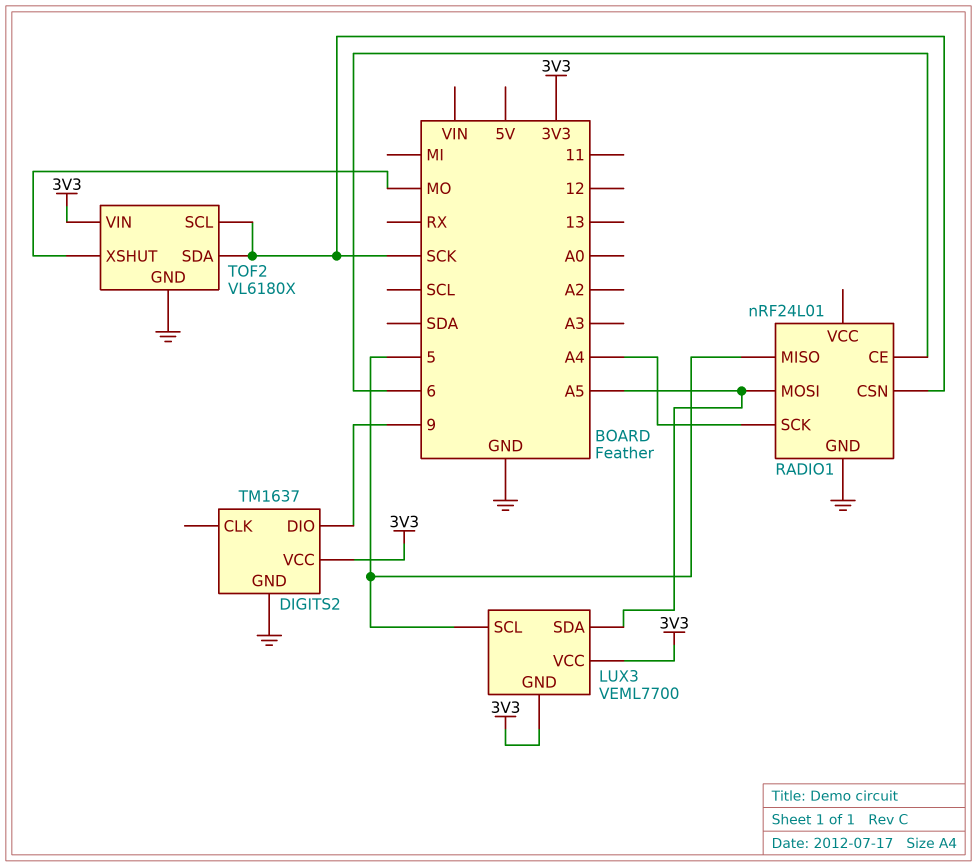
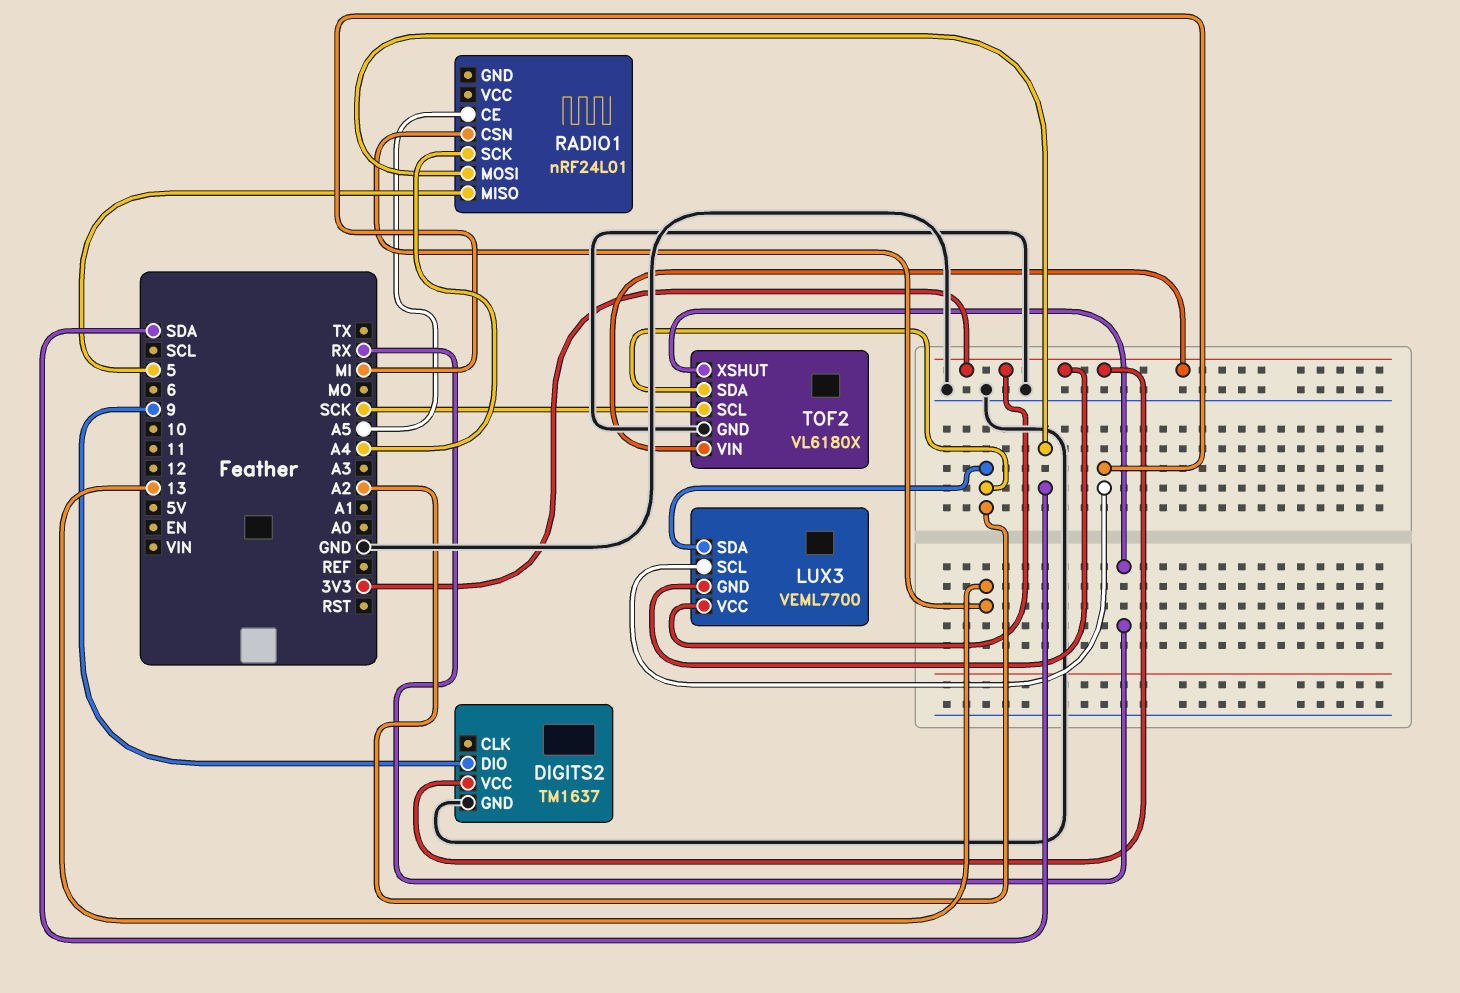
LUX3 pin SCL: 5 -> MI
LUX3 pin SDA: A5 -> A2
RADIO1 pin CE: 6 -> A5
RADIO1 pin CSN: SCK -> 13
RADIO1 pin GND: GND -> none
RADIO1 pin MOSI: A5 -> SDA
TOF2 pin SDA: SCK -> A2
TOF2 pin XSHUT: MO -> RX

